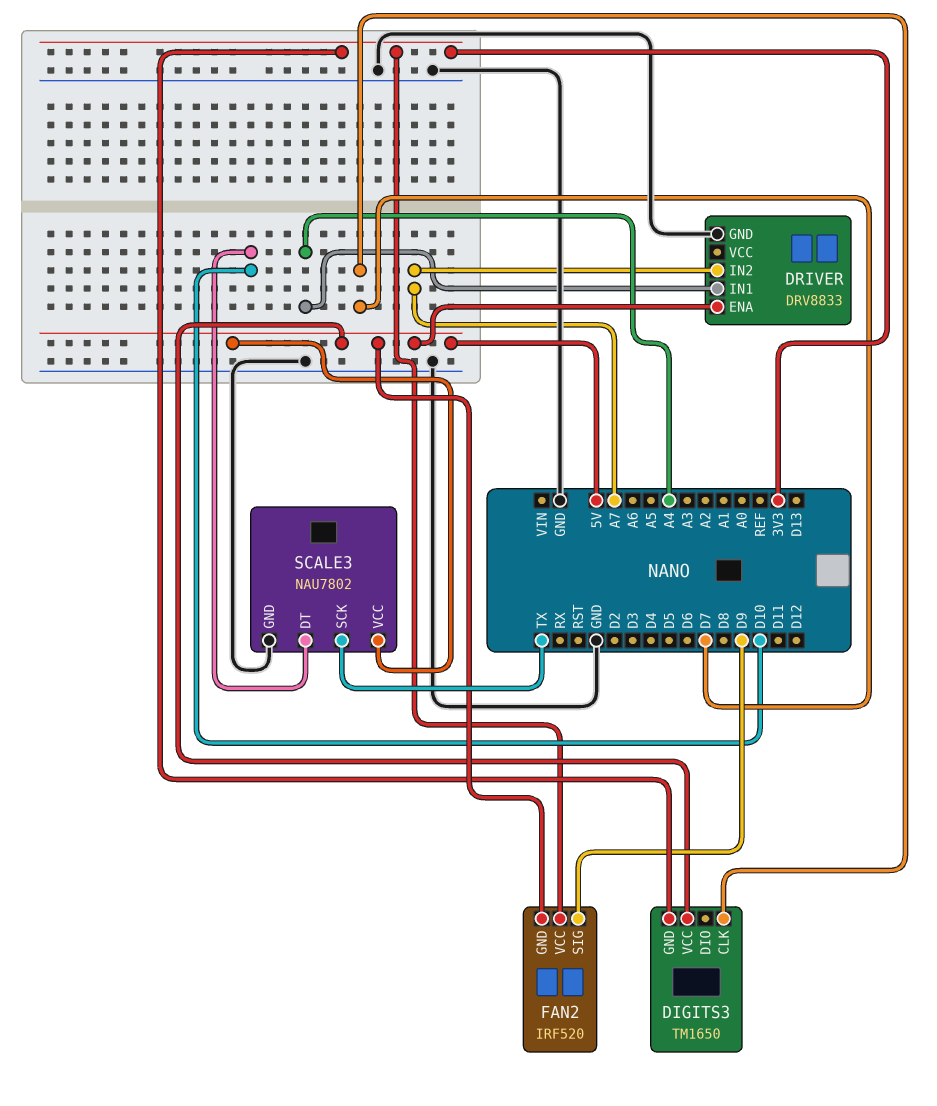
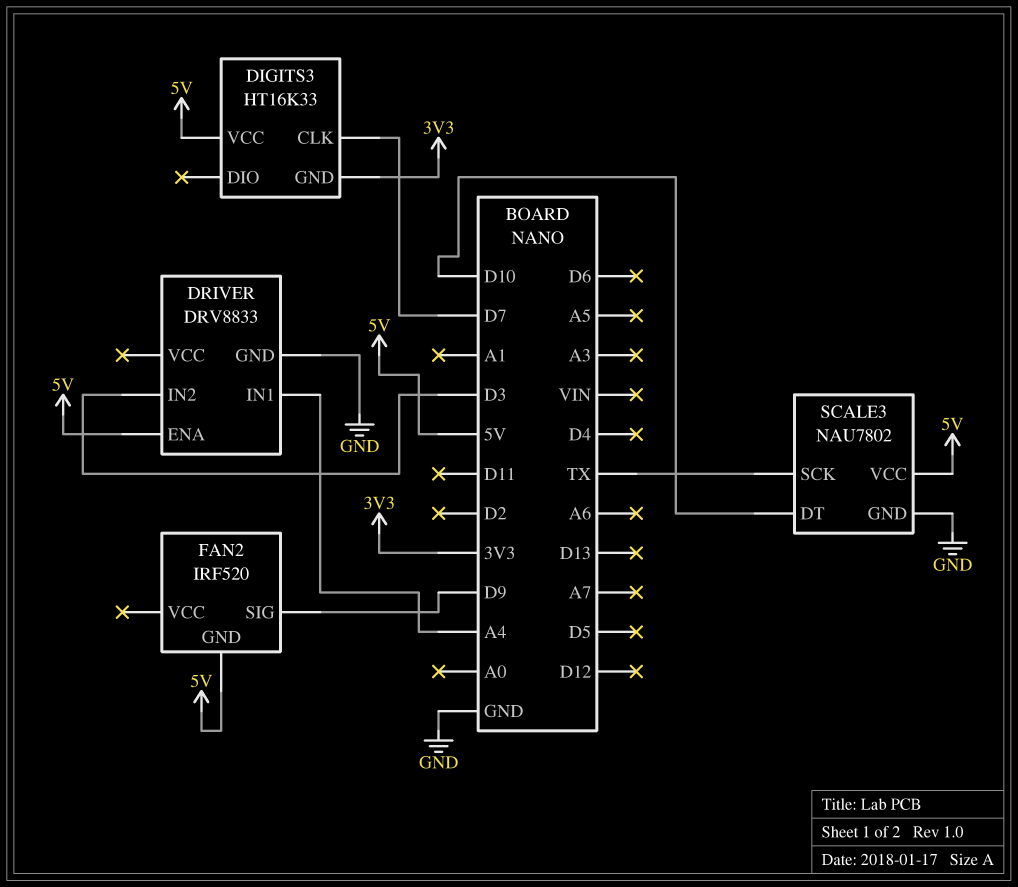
DIGITS3: TM1650 -> HT16K33
DRIVER pin IN2: A7 -> D3
FAN2 pin VCC: 3V3 -> none

